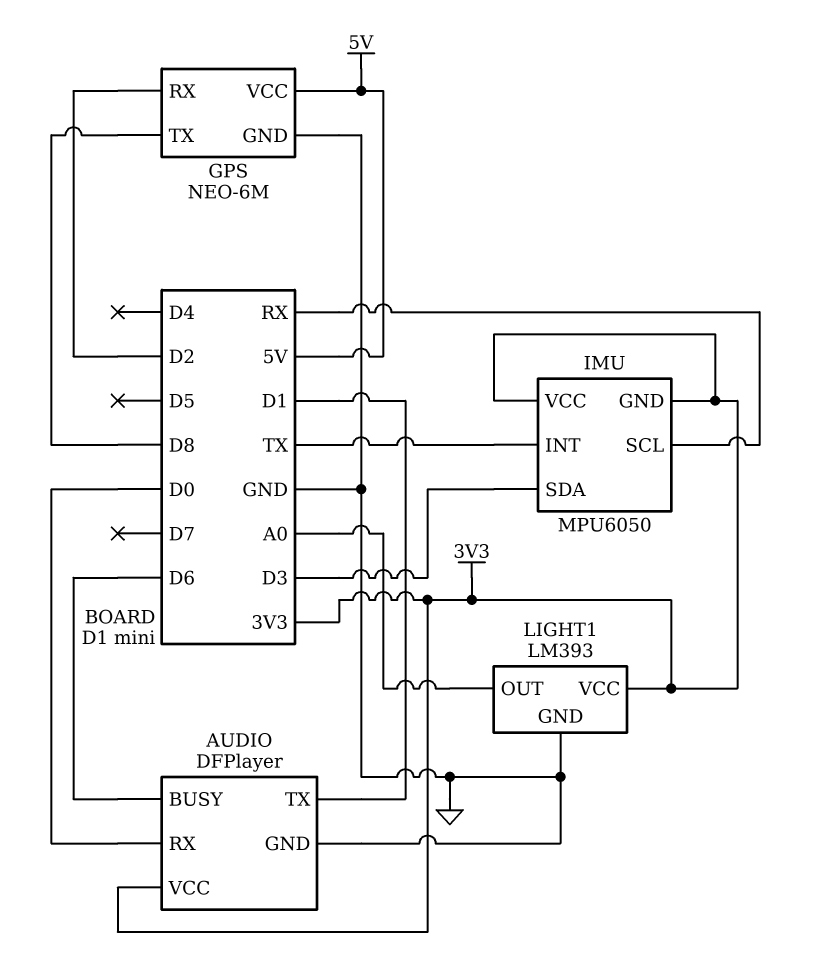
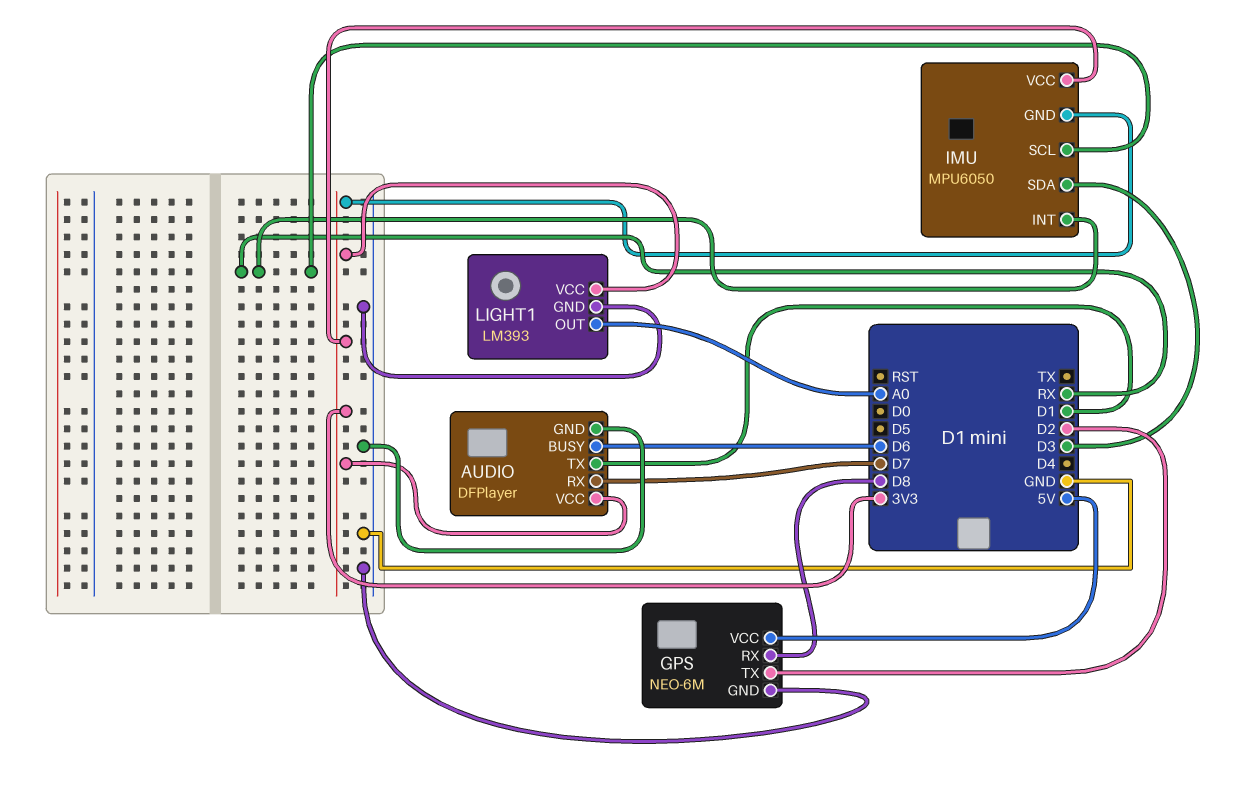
AUDIO pin RX: D0 -> D7
GPS pin RX: D2 -> D8
GPS pin TX: D8 -> D2
IMU pin INT: TX -> RX

